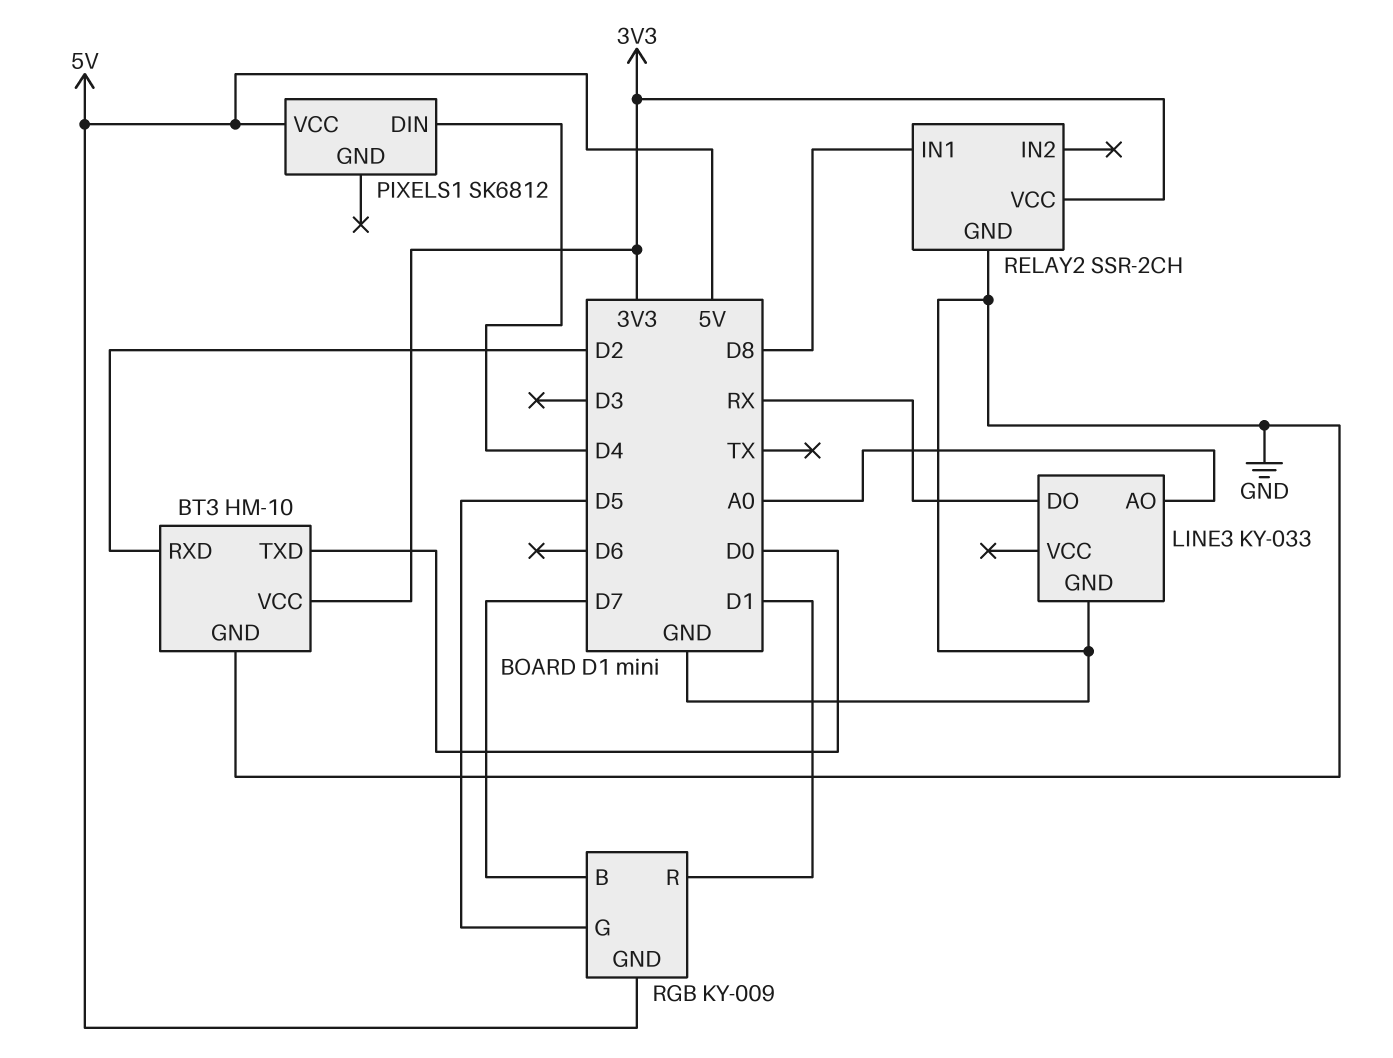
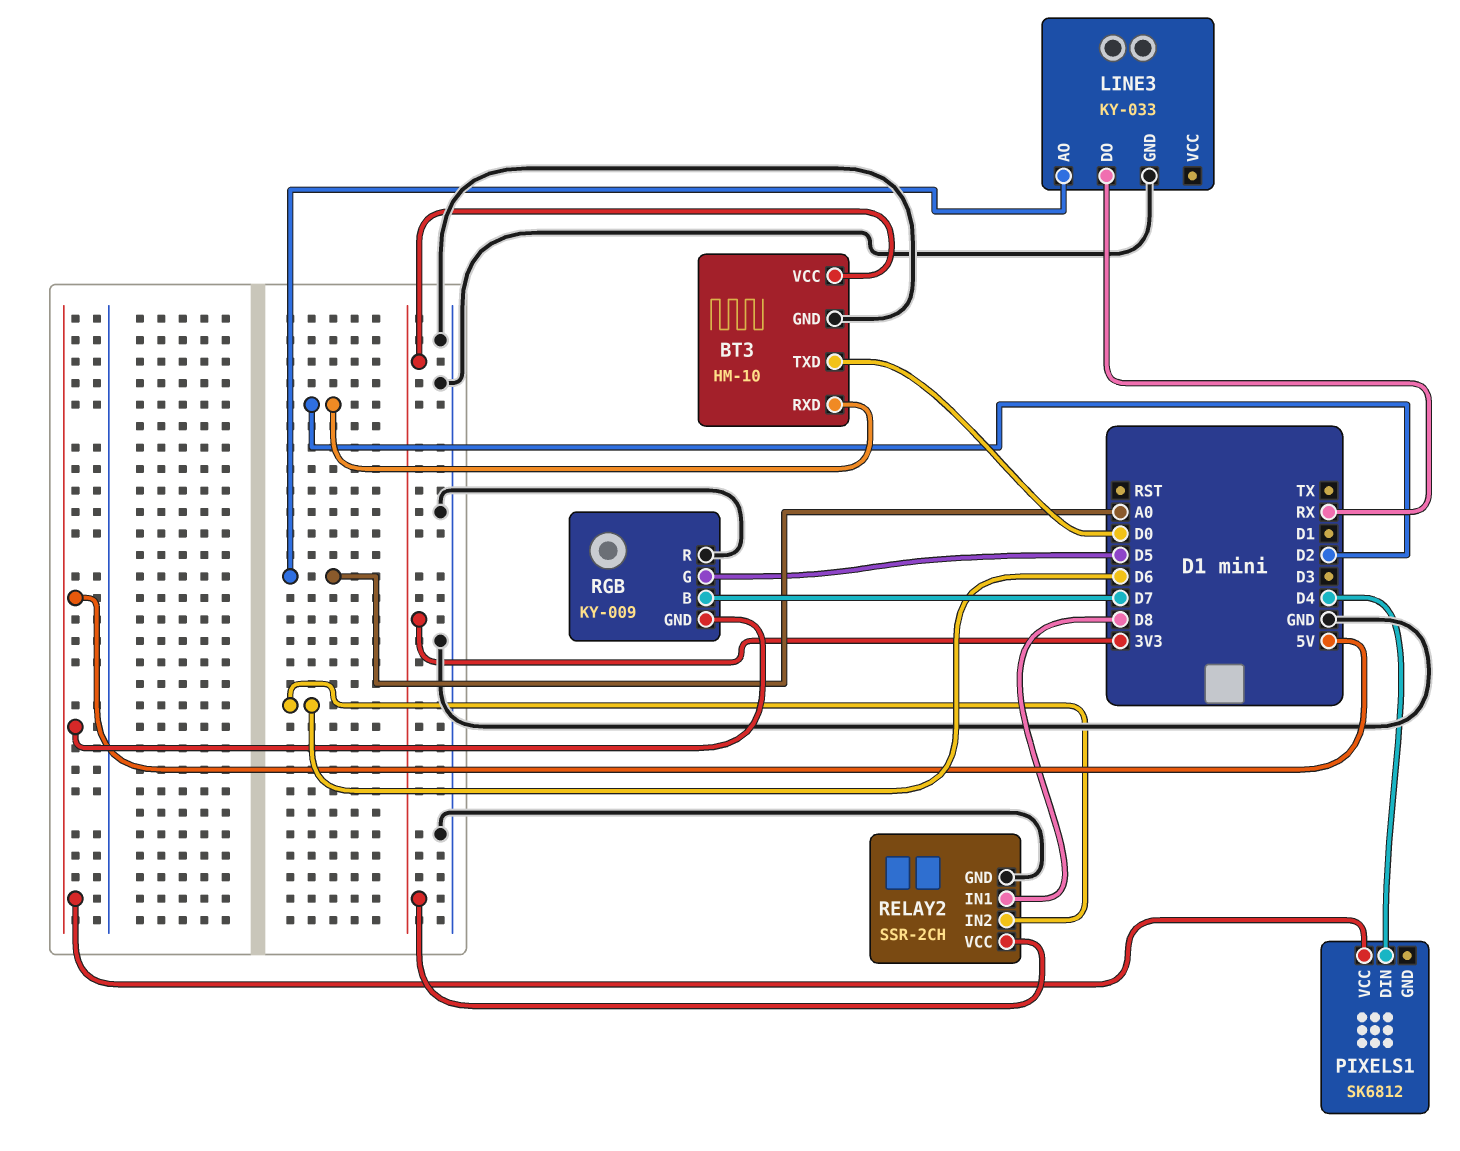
RELAY2 pin IN2: none -> D6
RGB pin R: D1 -> GND

